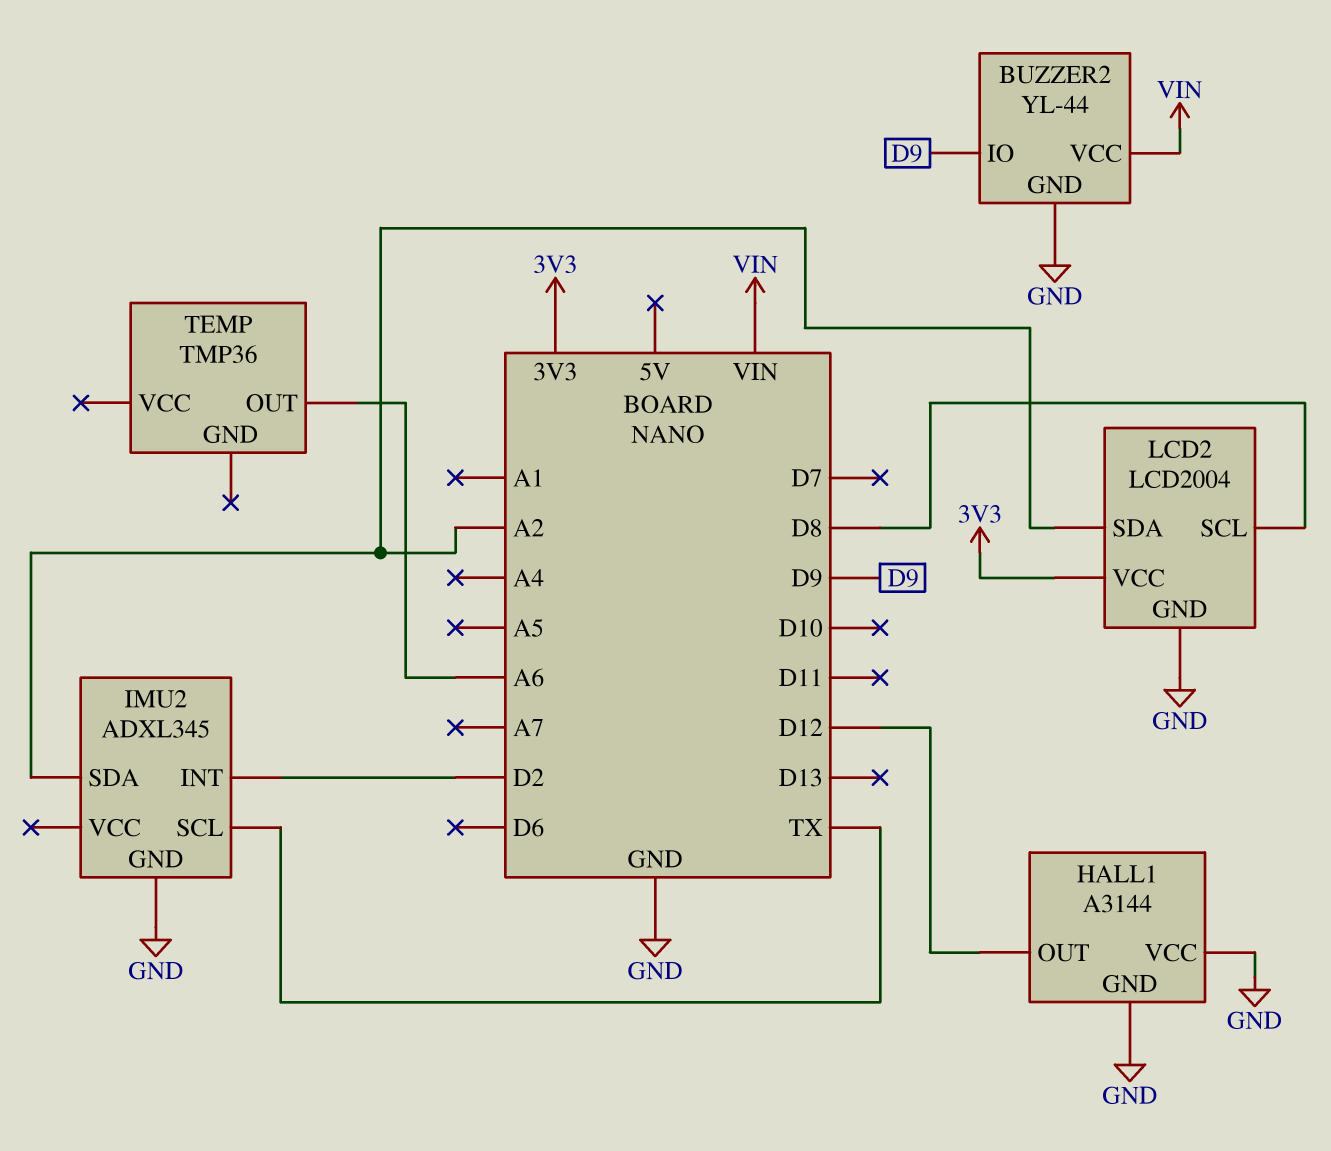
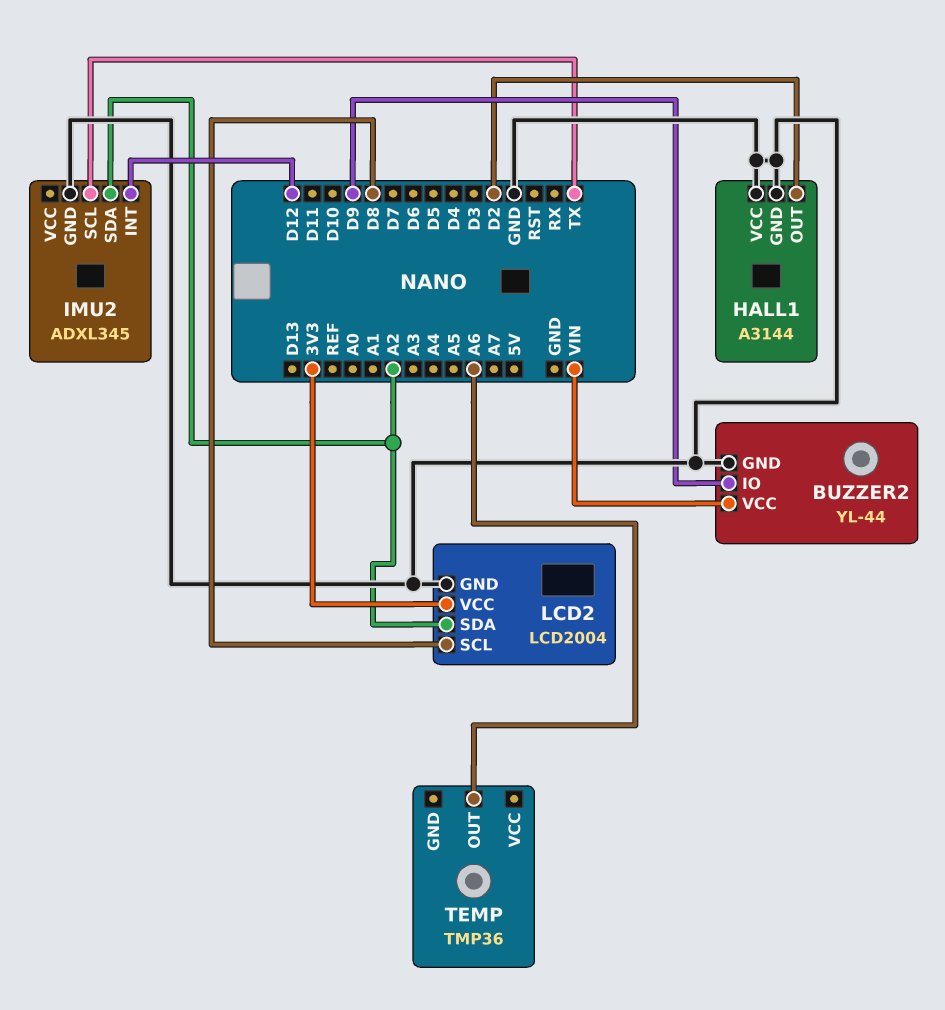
HALL1 pin OUT: D12 -> D2
IMU2 pin INT: D2 -> D12

